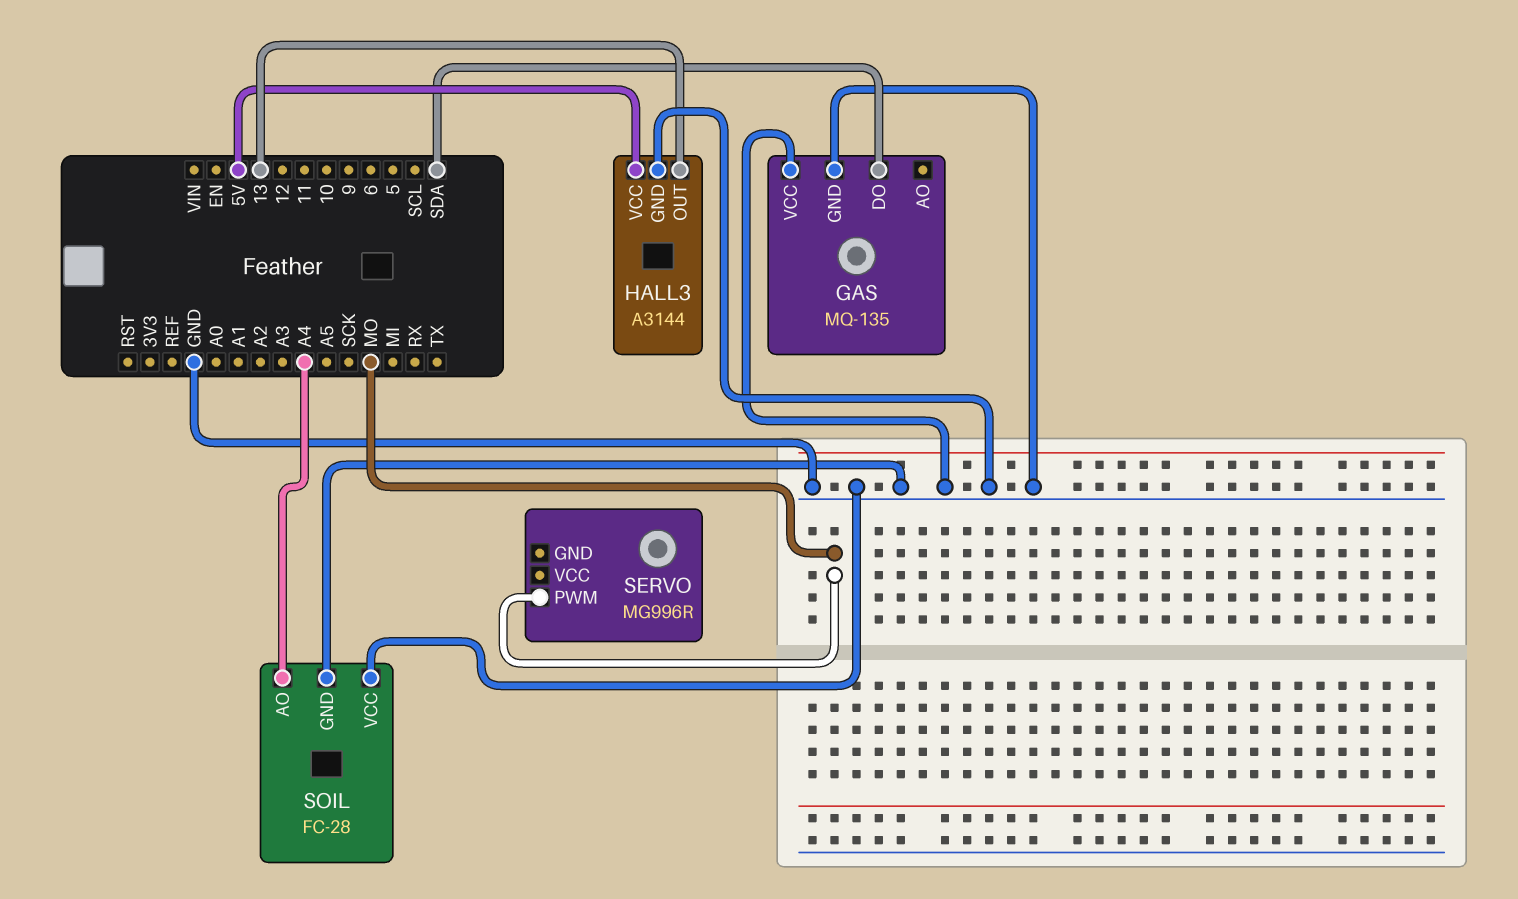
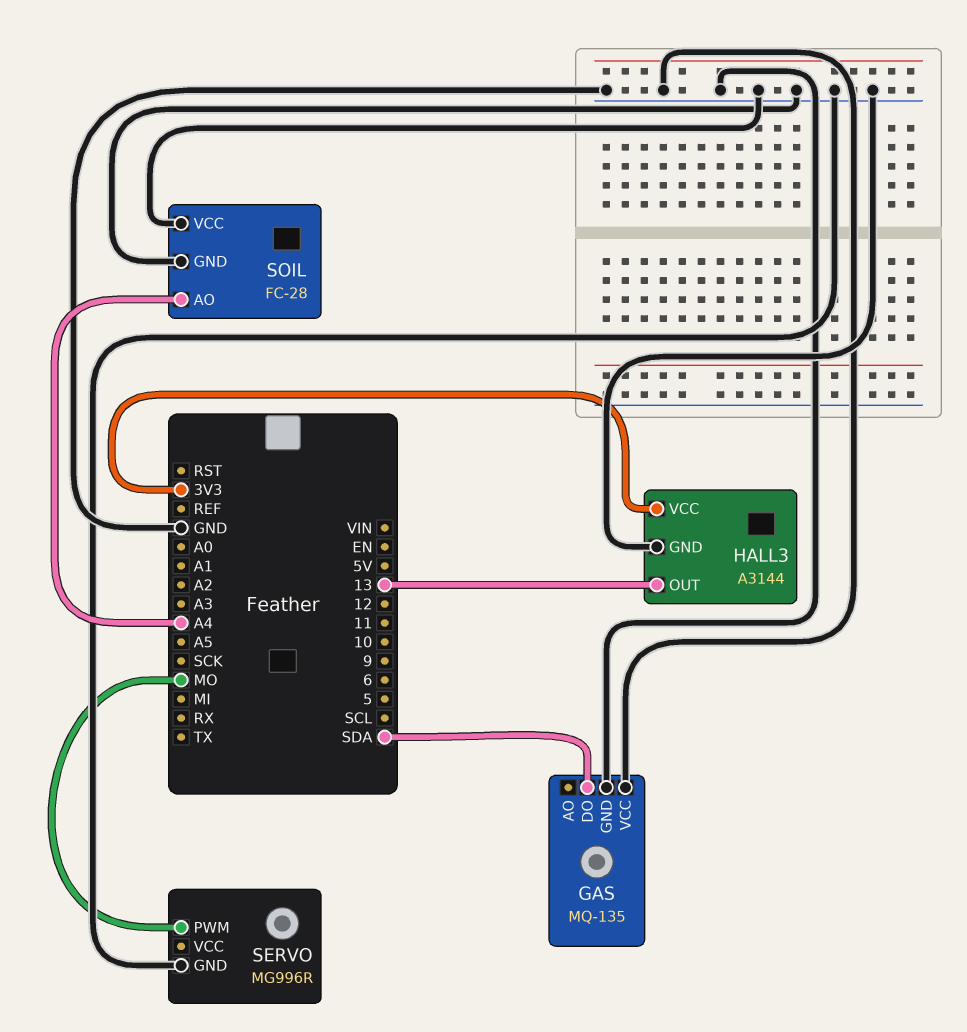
HALL3 pin VCC: 5V -> 3V3
SERVO pin GND: none -> GND

